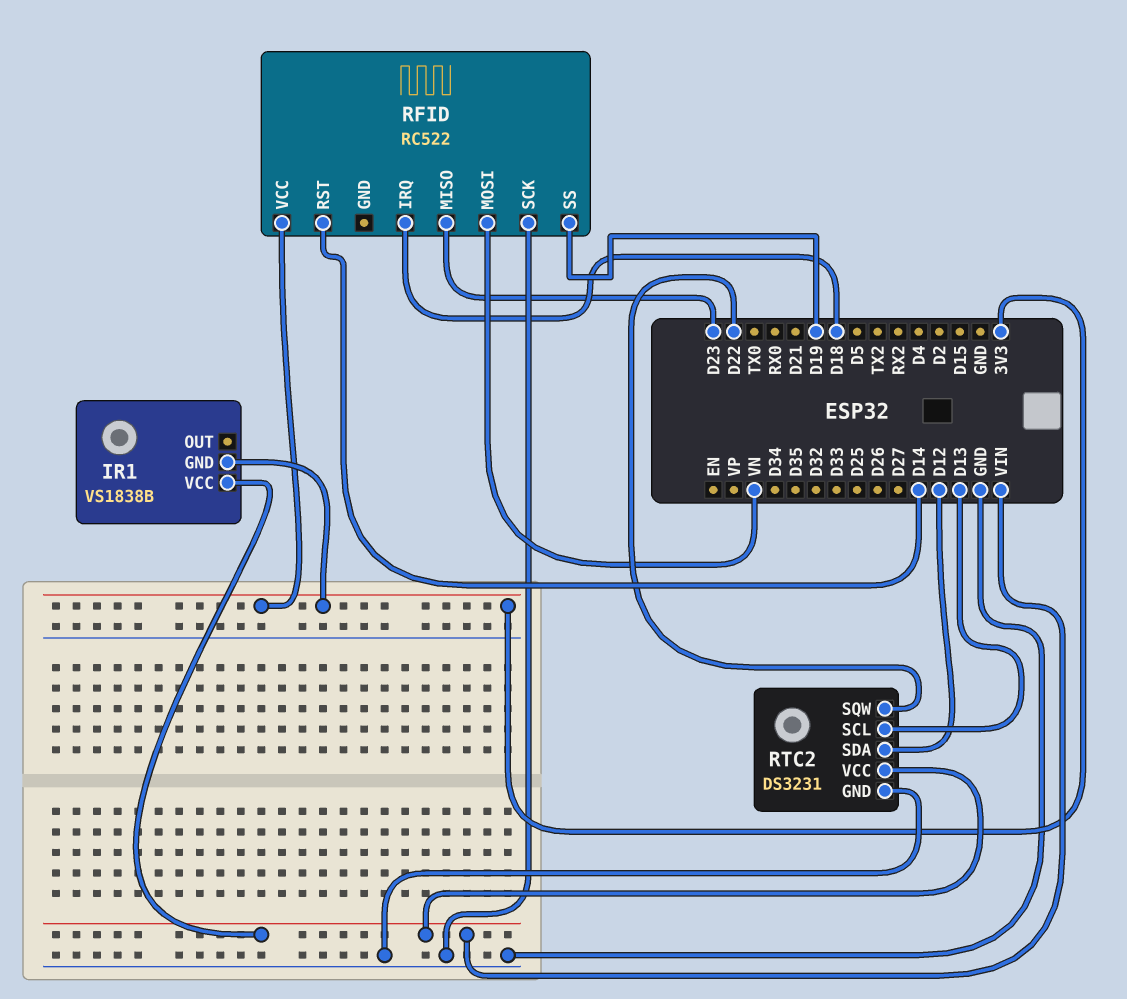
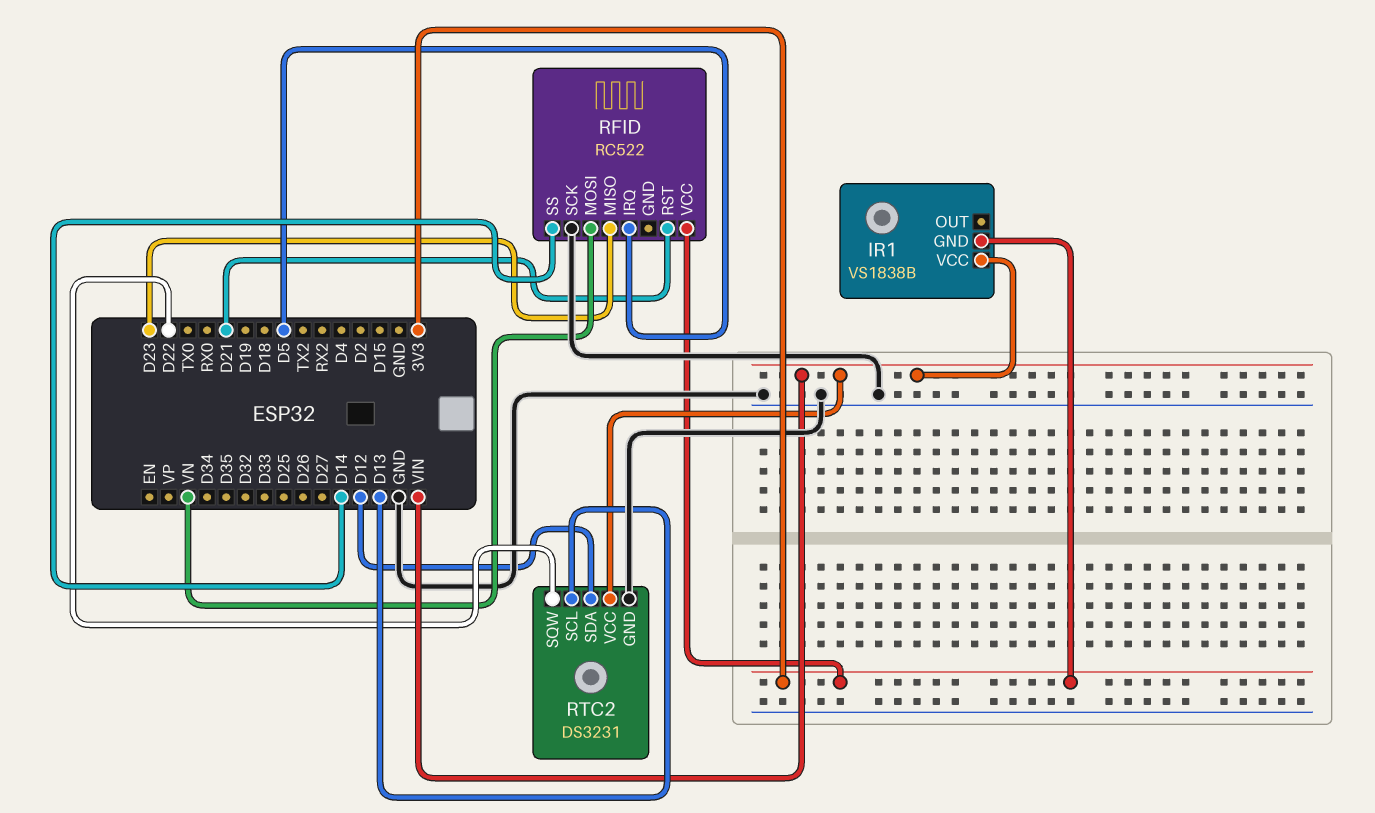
RFID pin IRQ: D18 -> D5
RFID pin RST: D14 -> D21
RFID pin SS: D19 -> D14

